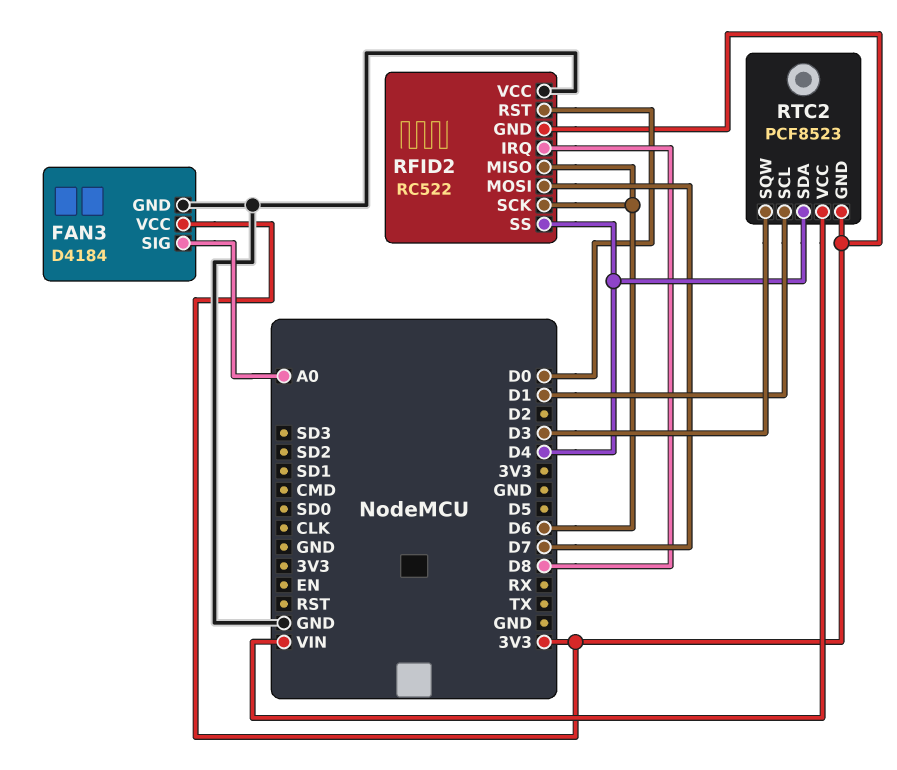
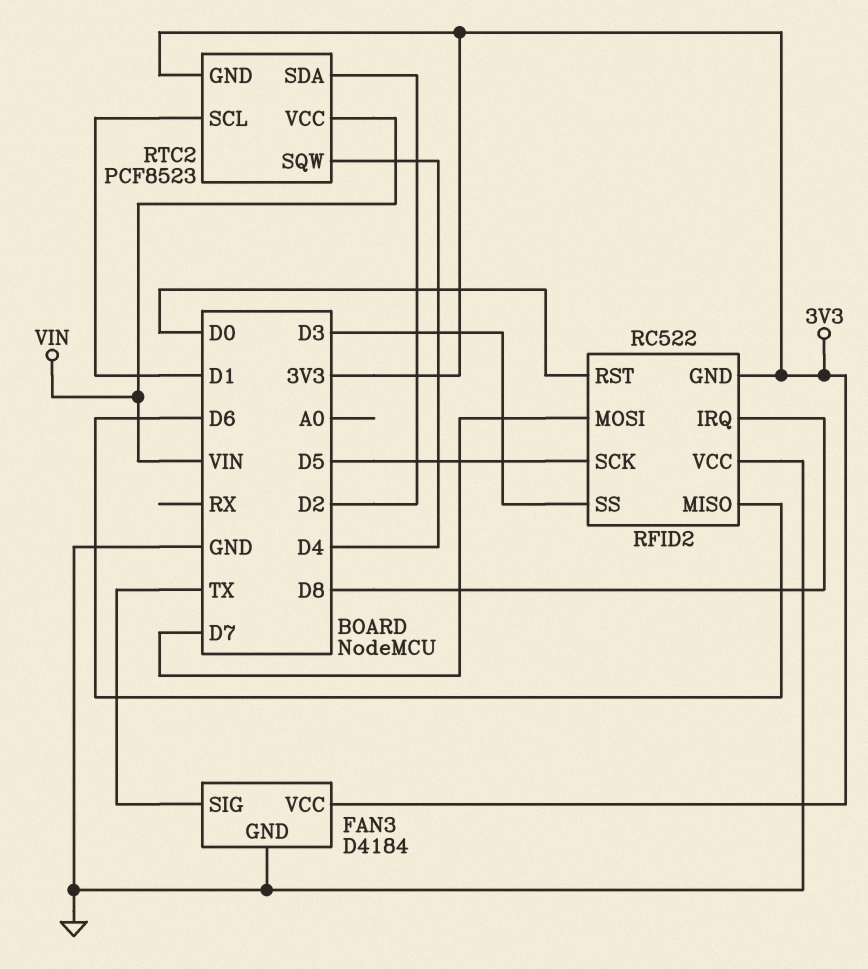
FAN3 pin SIG: A0 -> TX
RFID2 pin SCK: D6 -> D5
RFID2 pin SS: D4 -> D3
RTC2 pin SDA: D4 -> D2
RTC2 pin SQW: D3 -> D4

